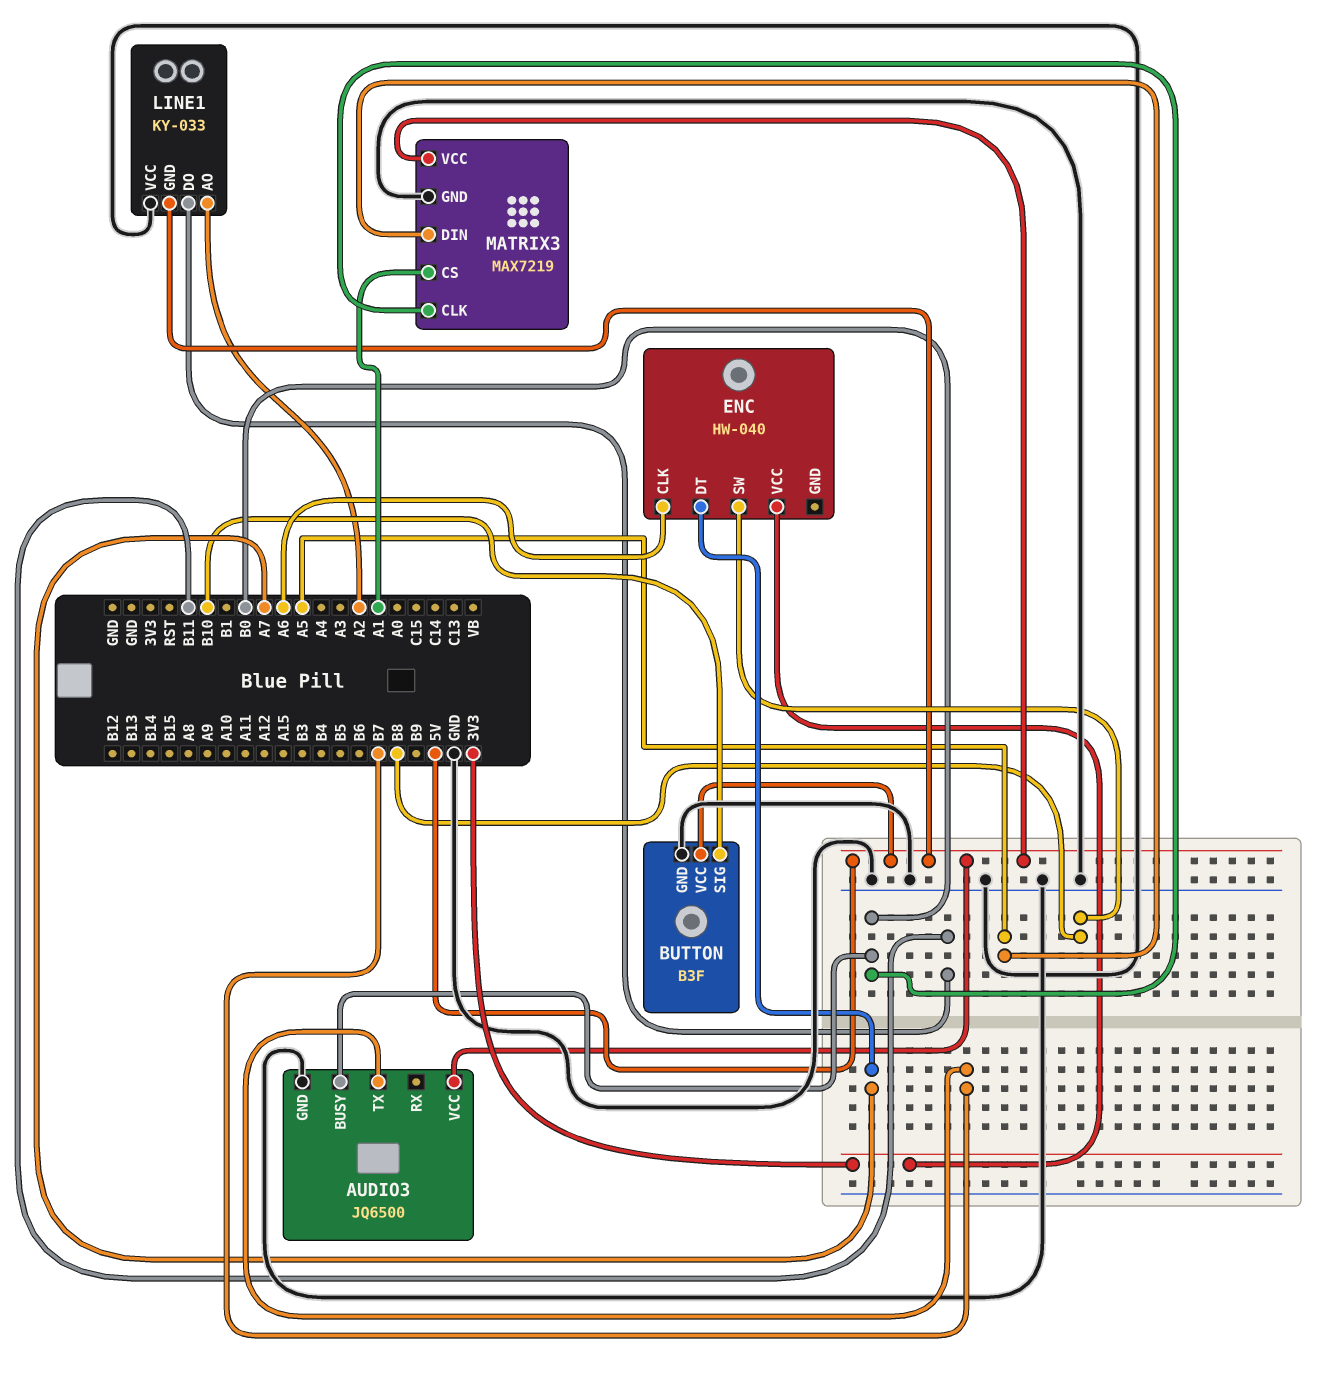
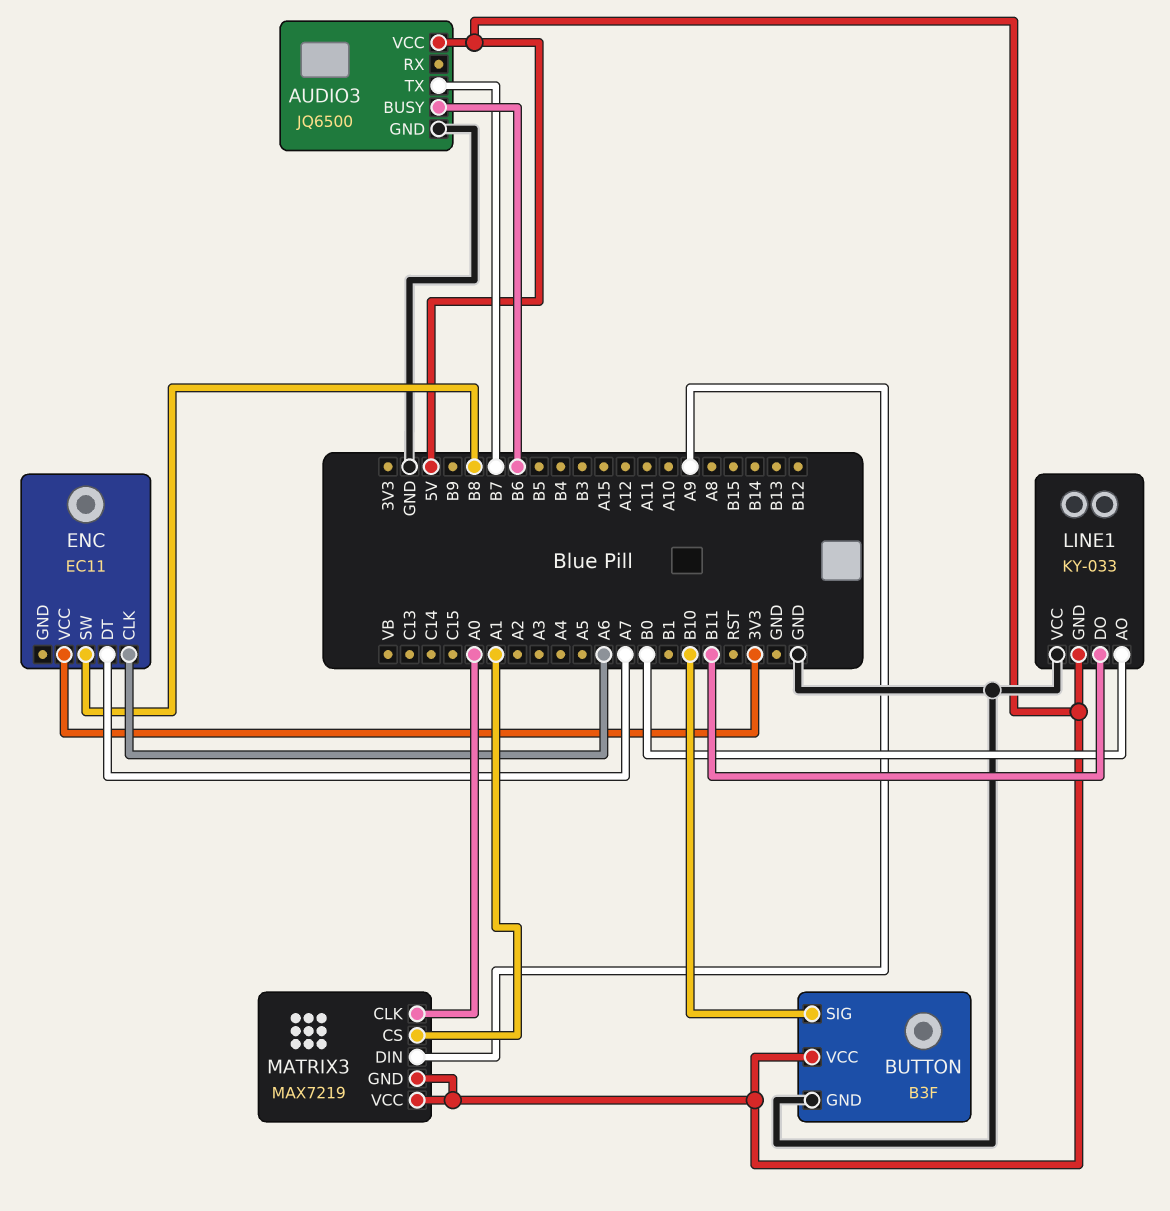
AUDIO3 pin BUSY: B0 -> B6
ENC: HW-040 -> EC11
LINE1 pin AO: A2 -> B0
MATRIX3 pin CLK: B0 -> A0
MATRIX3 pin DIN: A5 -> A9
MATRIX3 pin GND: GND -> 5V

